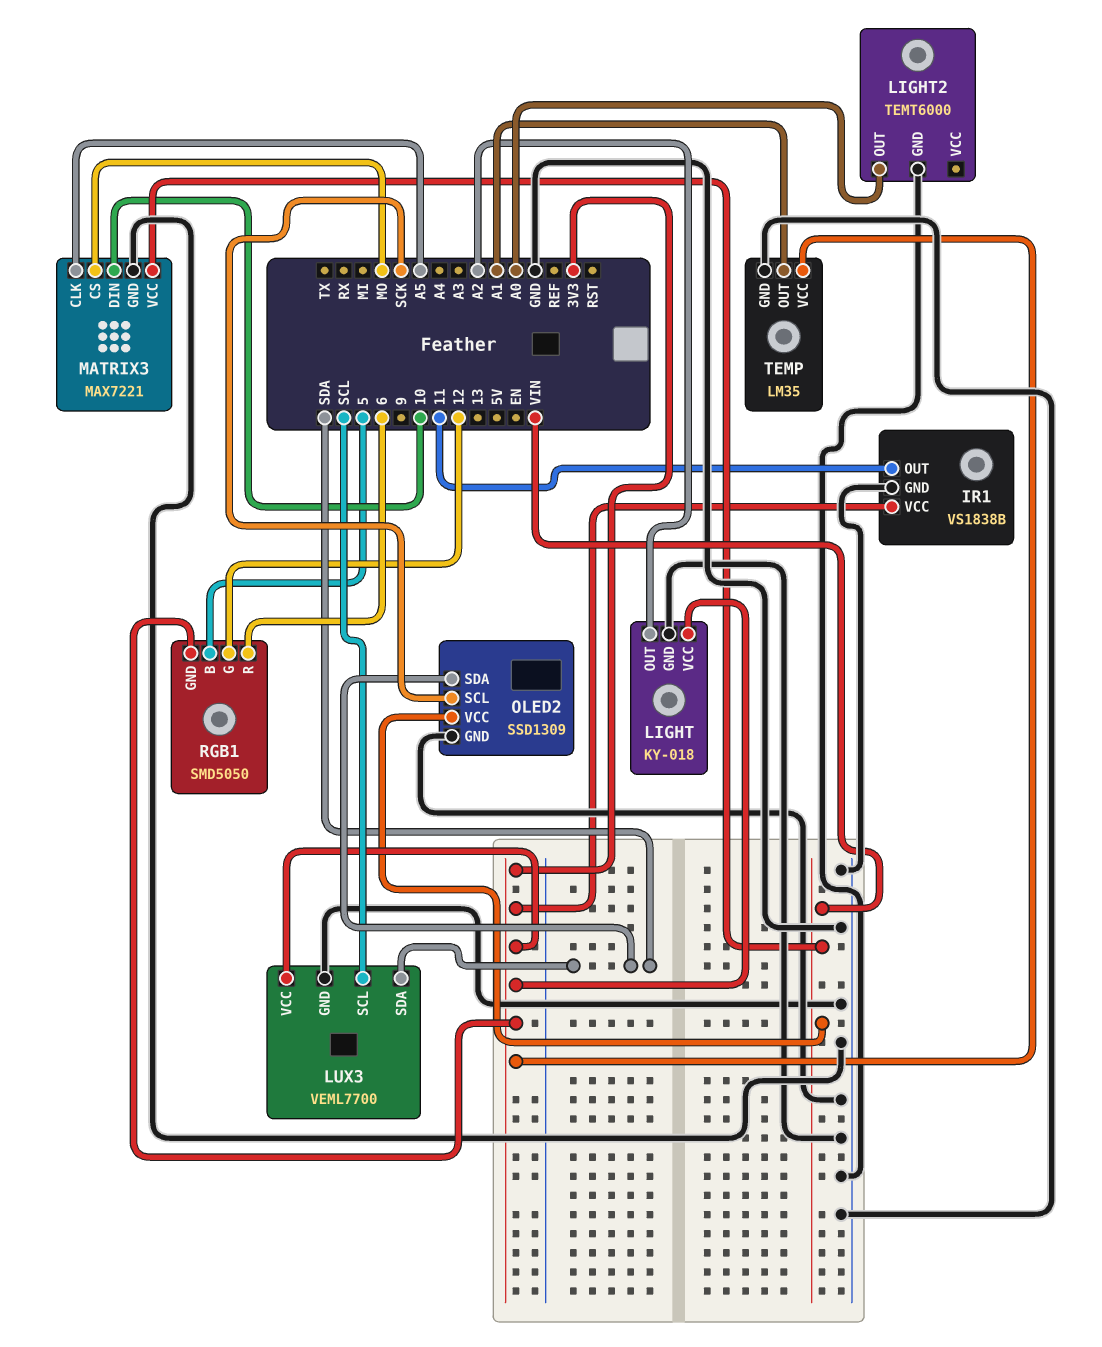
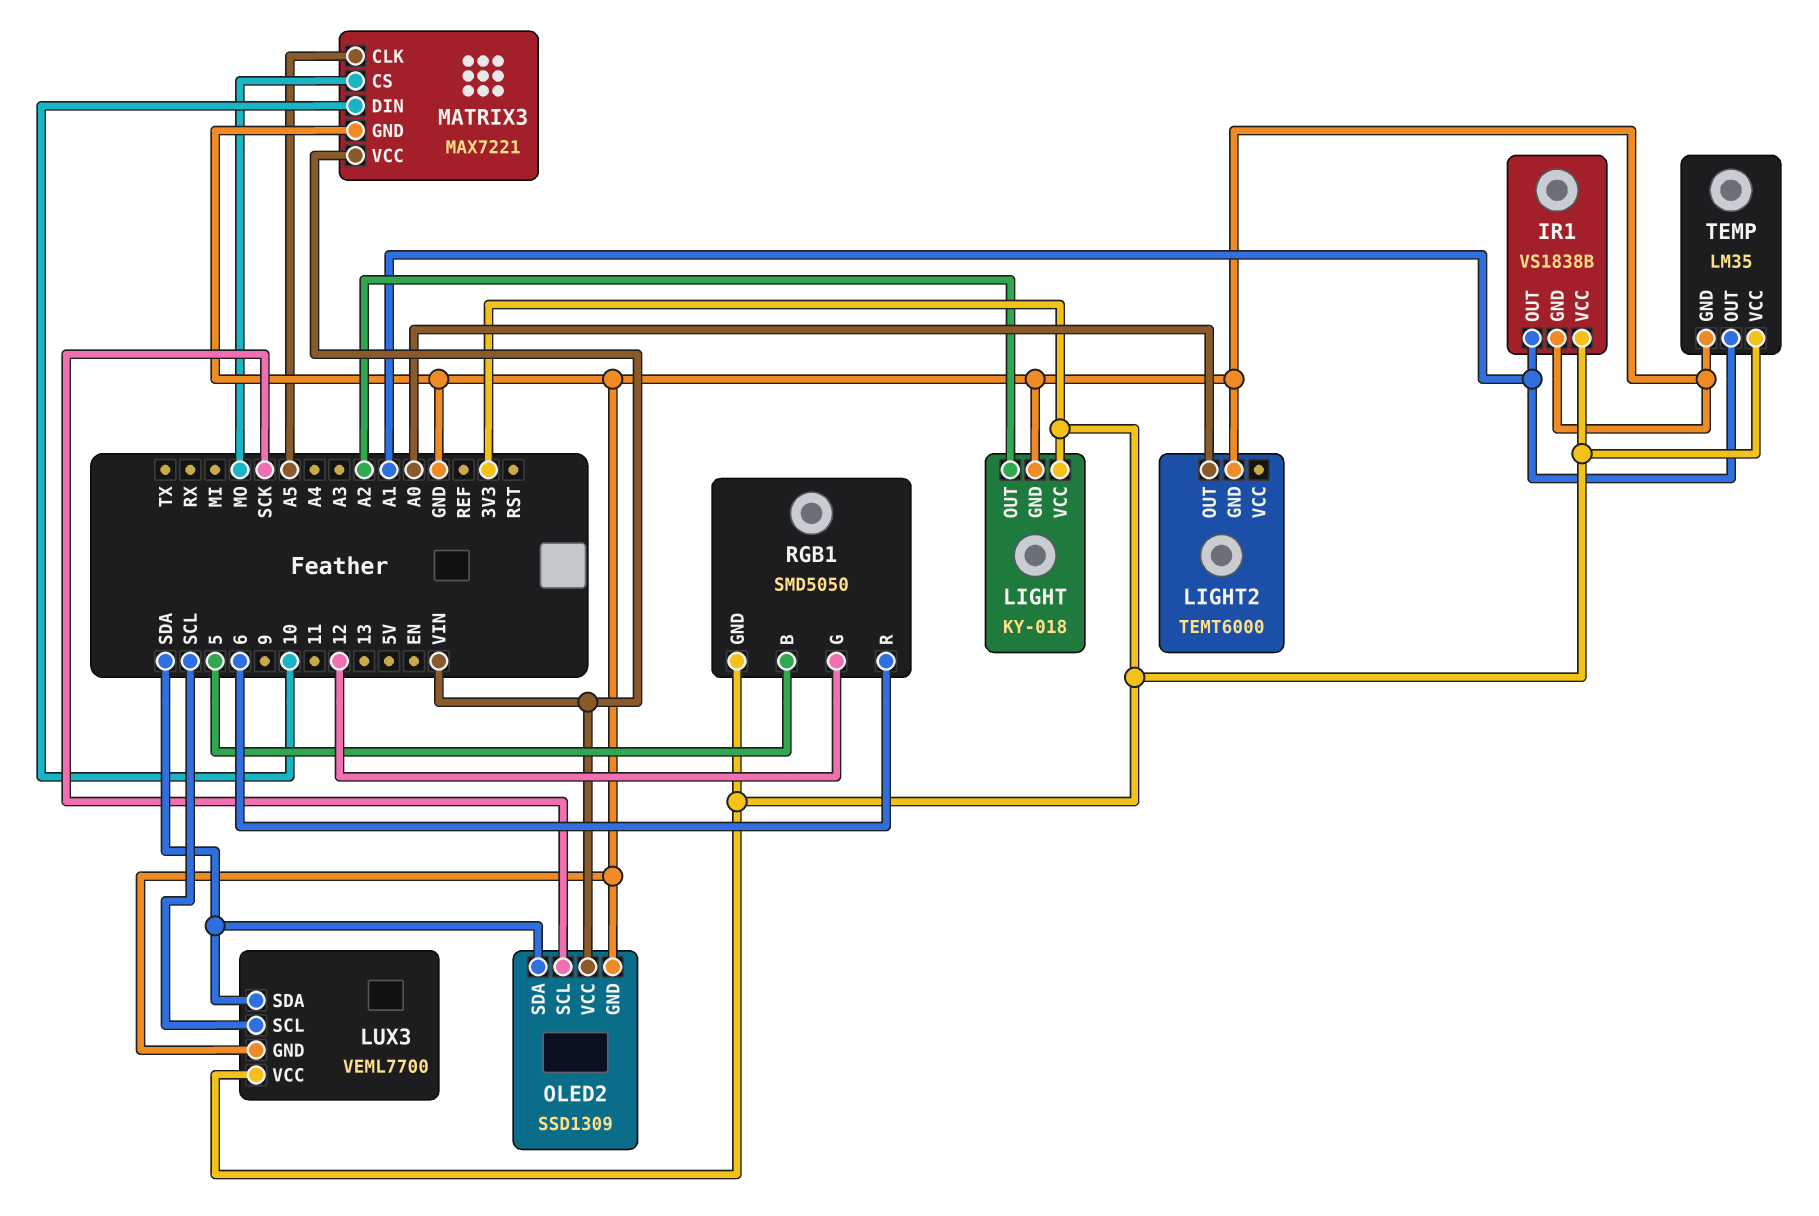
IR1 pin OUT: 11 -> A1

